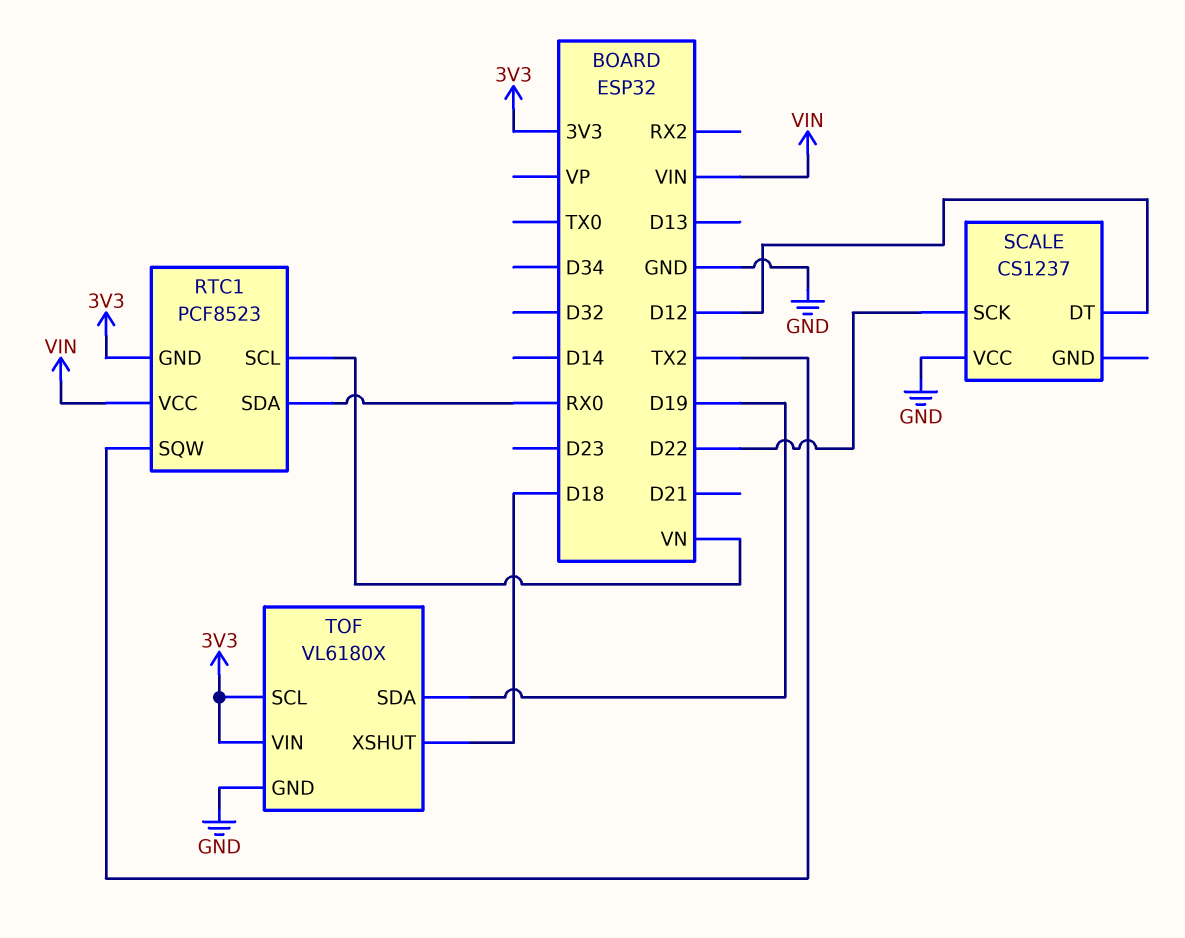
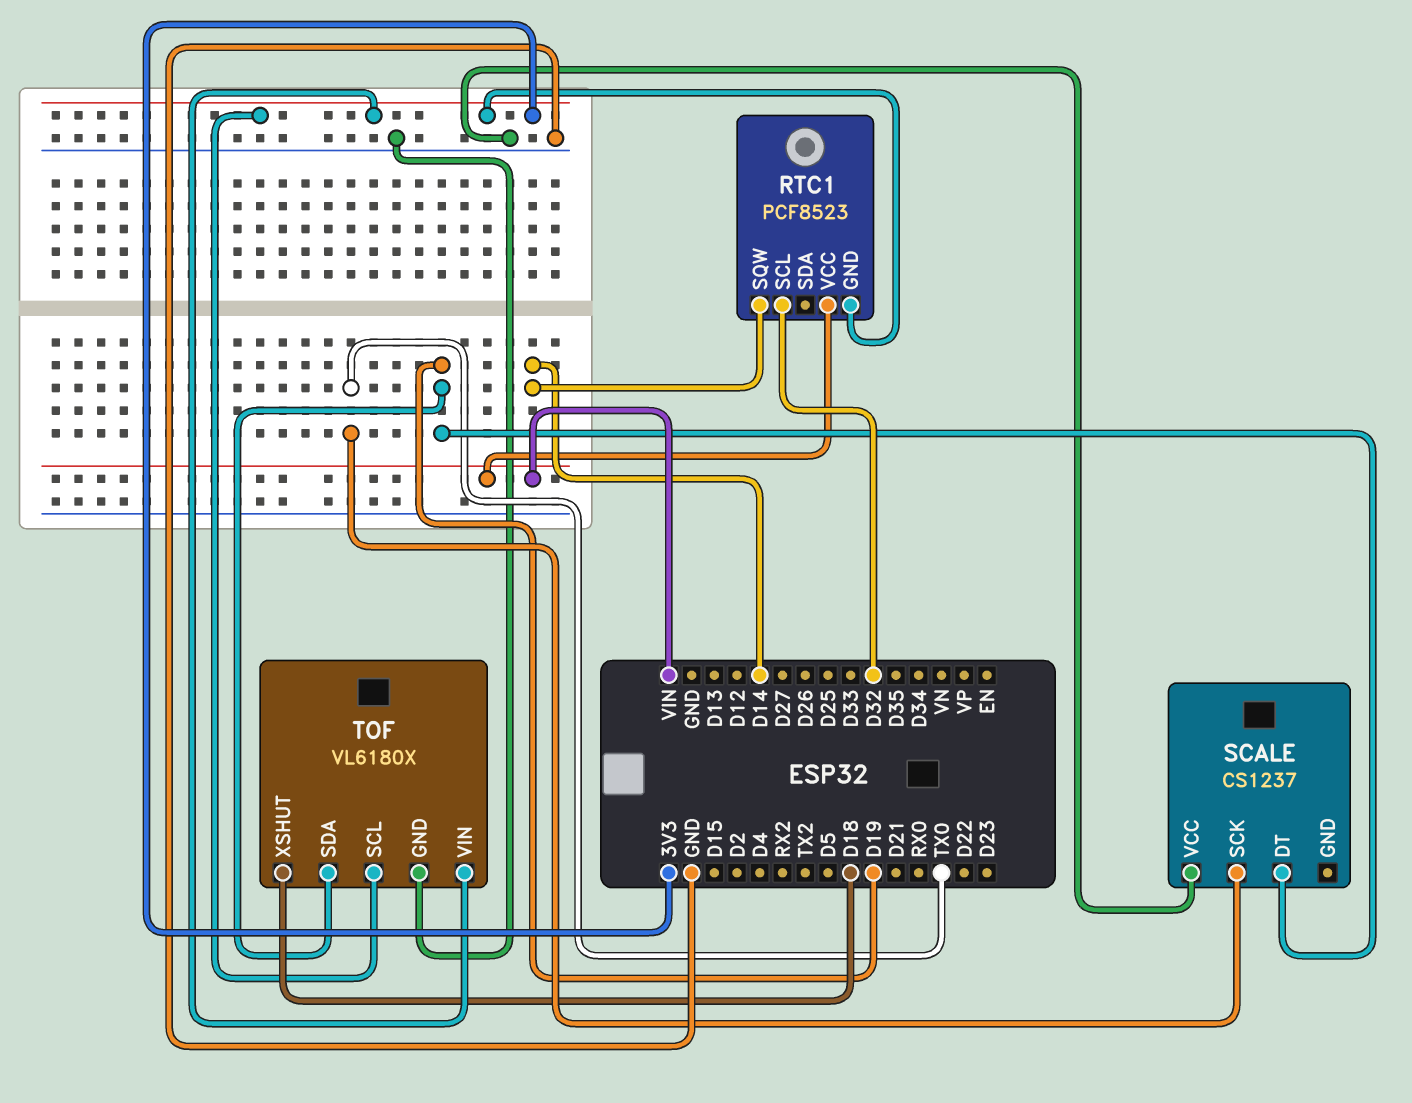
RTC1 pin SCL: VN -> D32
RTC1 pin SDA: RX0 -> none
RTC1 pin SQW: TX2 -> D14
SCALE pin DT: D12 -> D19
SCALE pin SCK: D22 -> TX0

